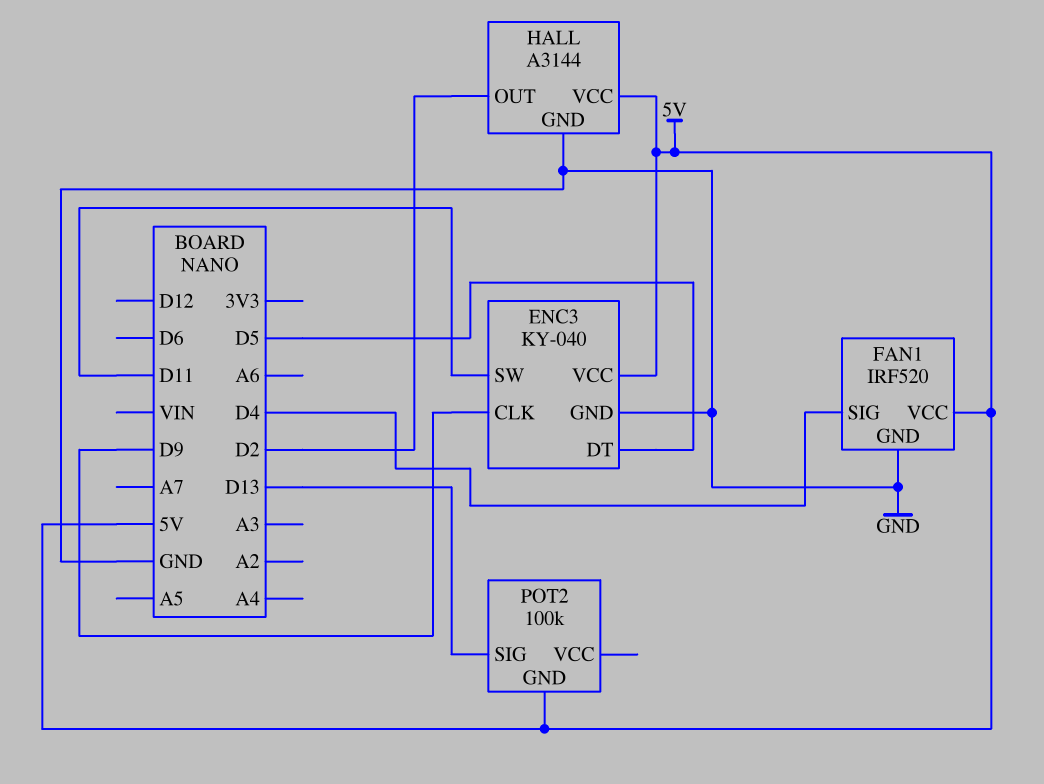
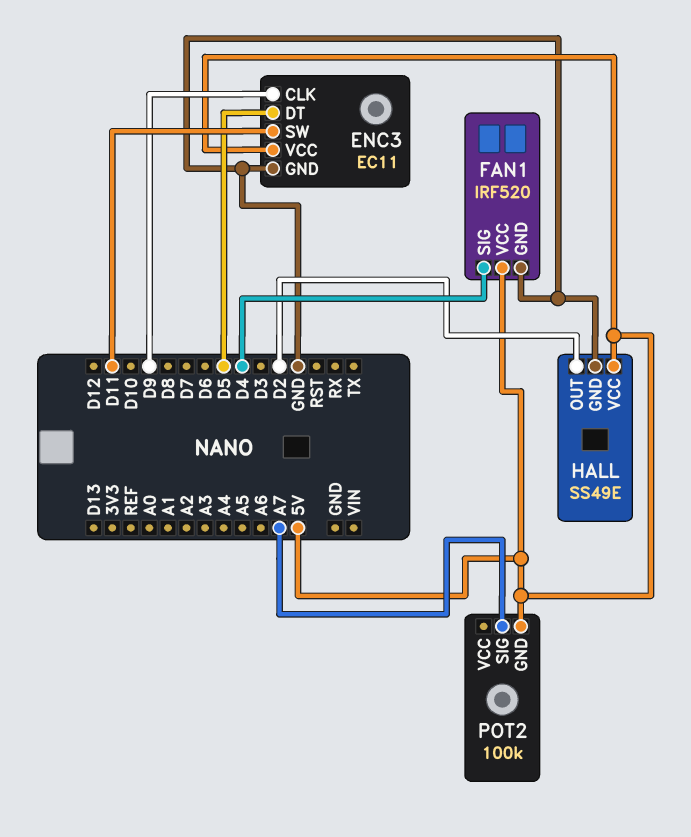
ENC3: KY-040 -> EC11
HALL: A3144 -> SS49E
POT2 pin SIG: D13 -> A7

